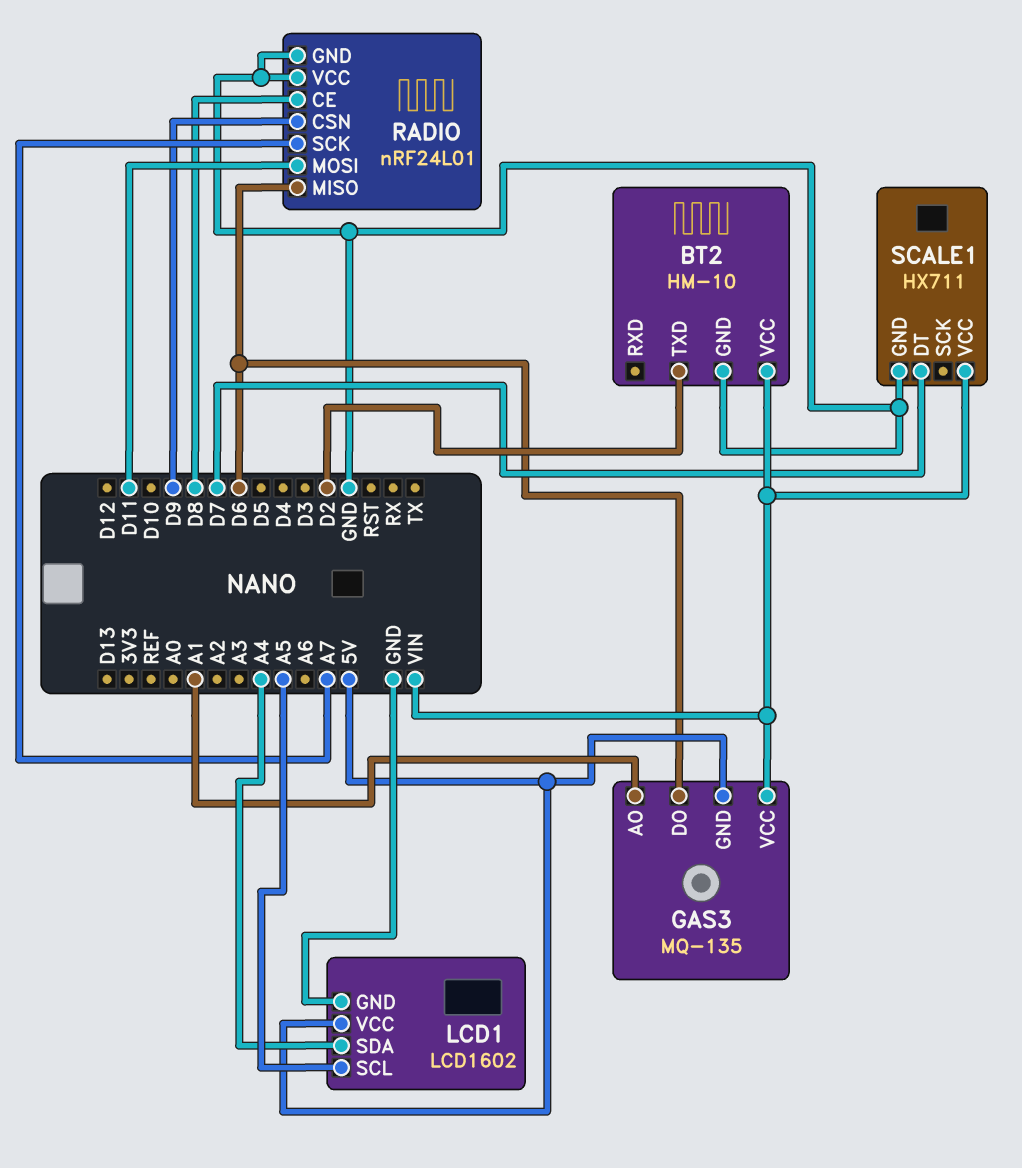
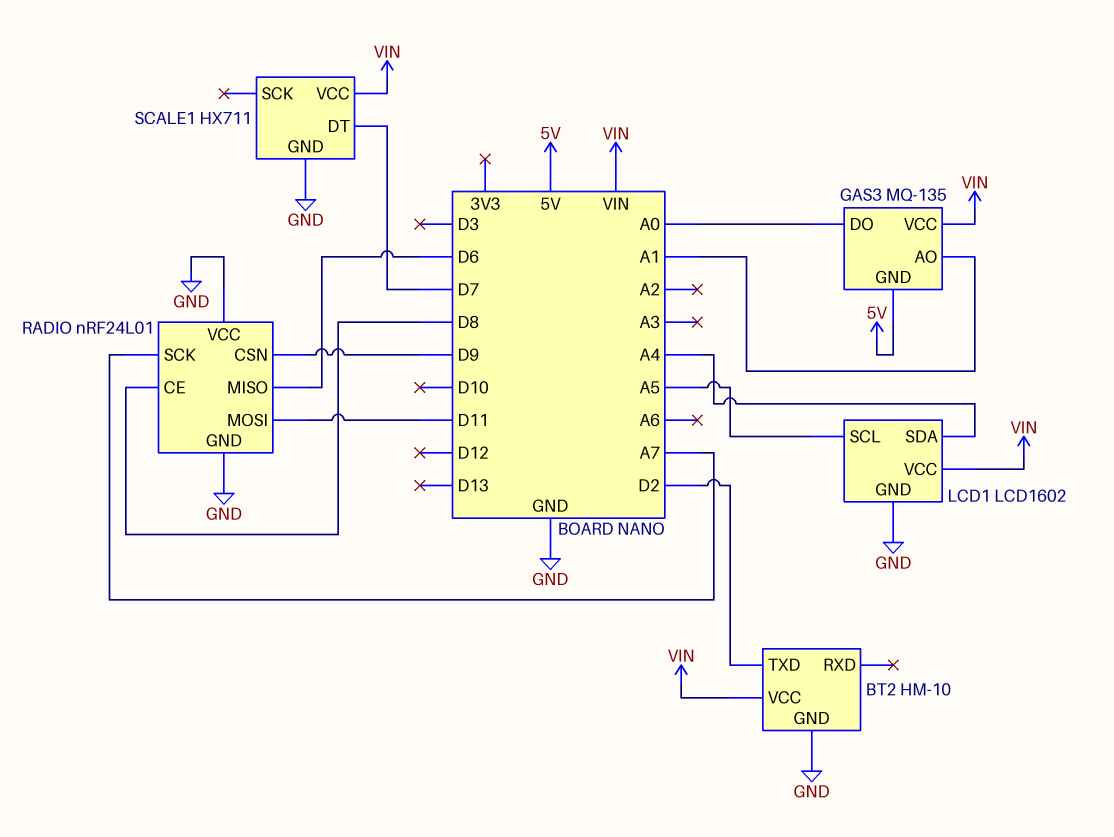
GAS3 pin DO: D6 -> A0
LCD1 pin VCC: 5V -> VIN

